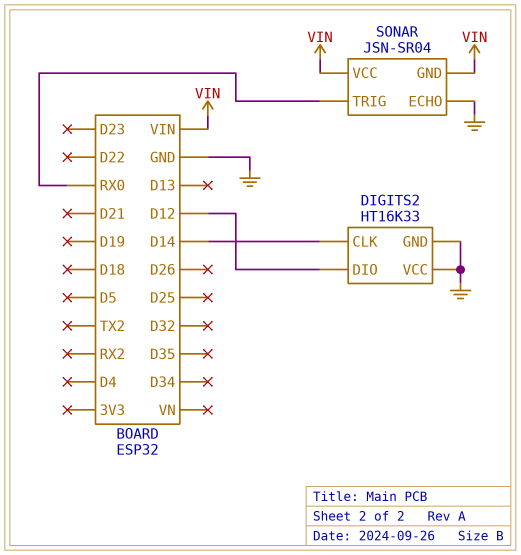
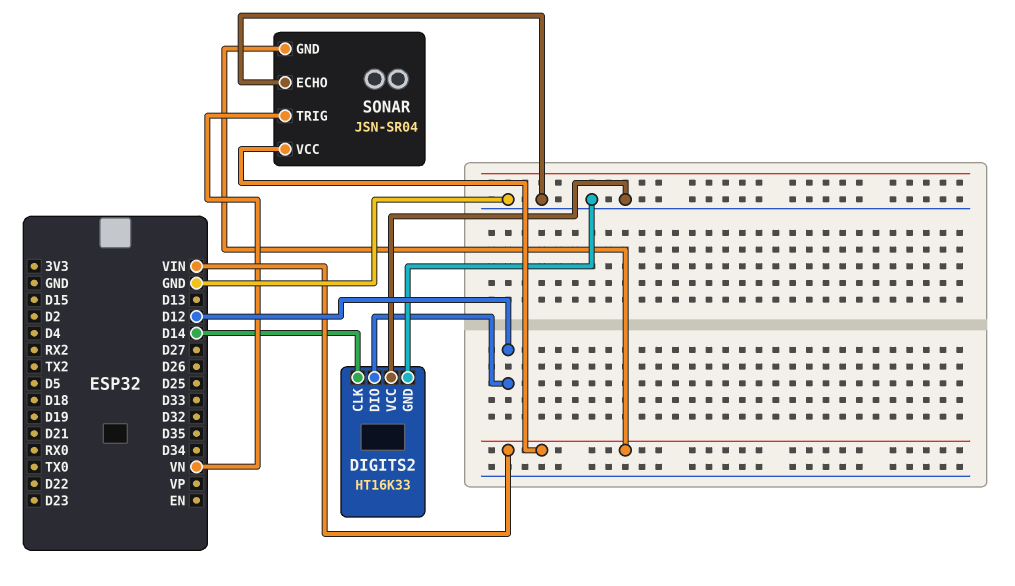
SONAR pin TRIG: RX0 -> VN

